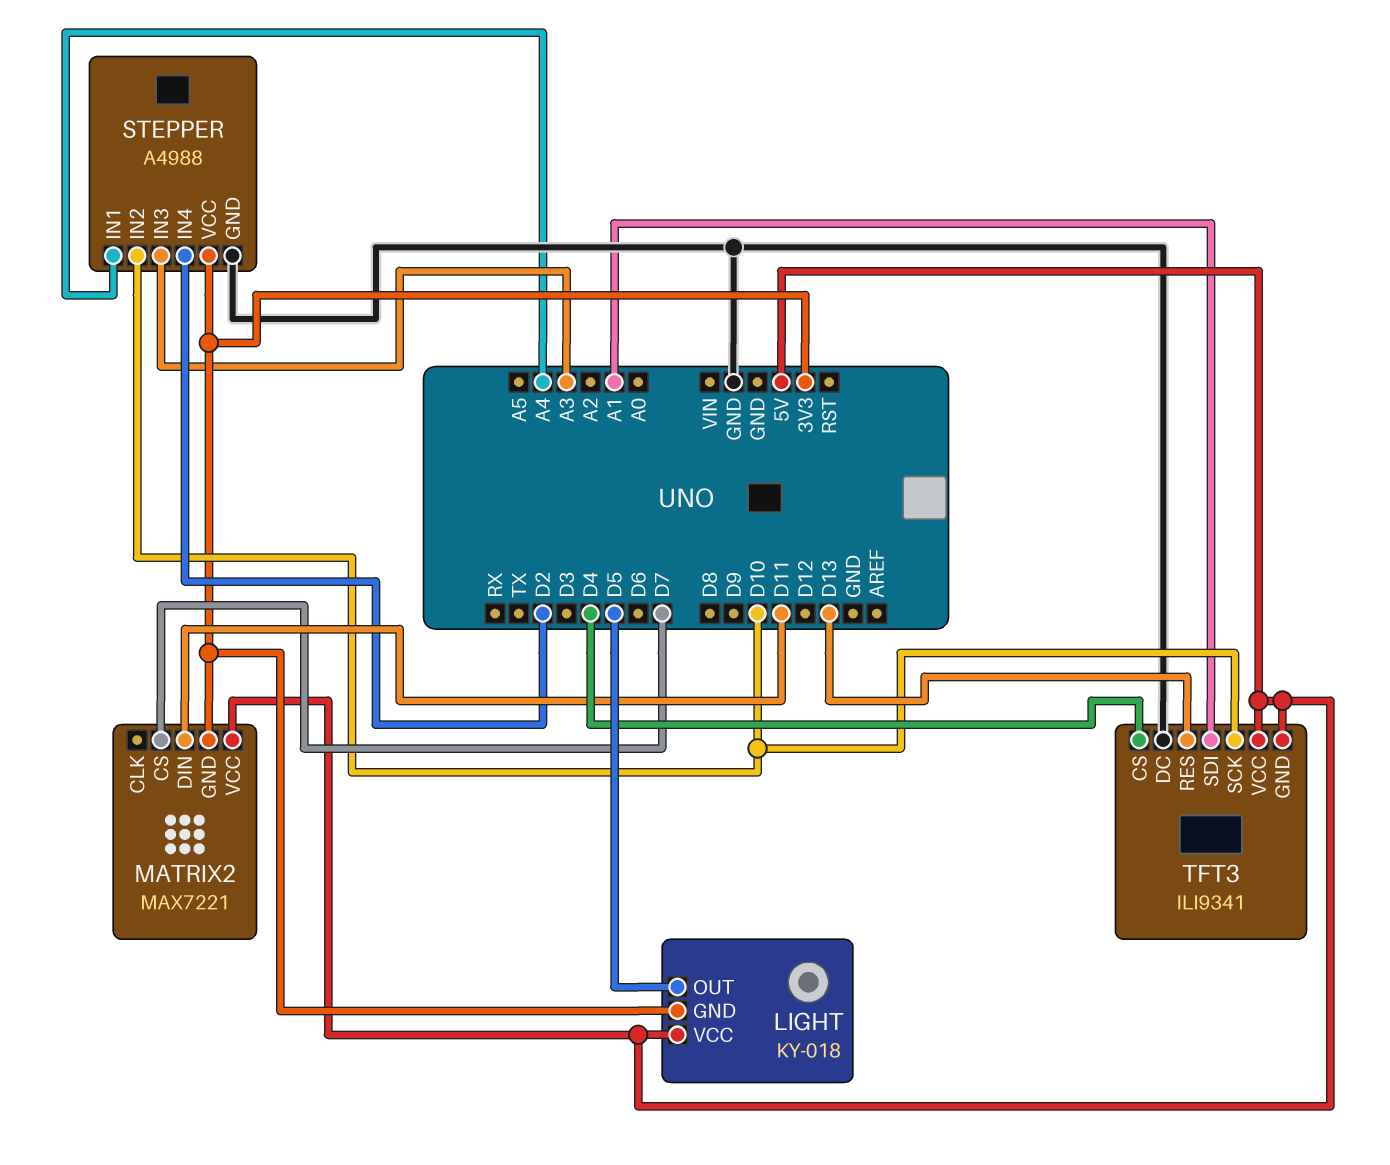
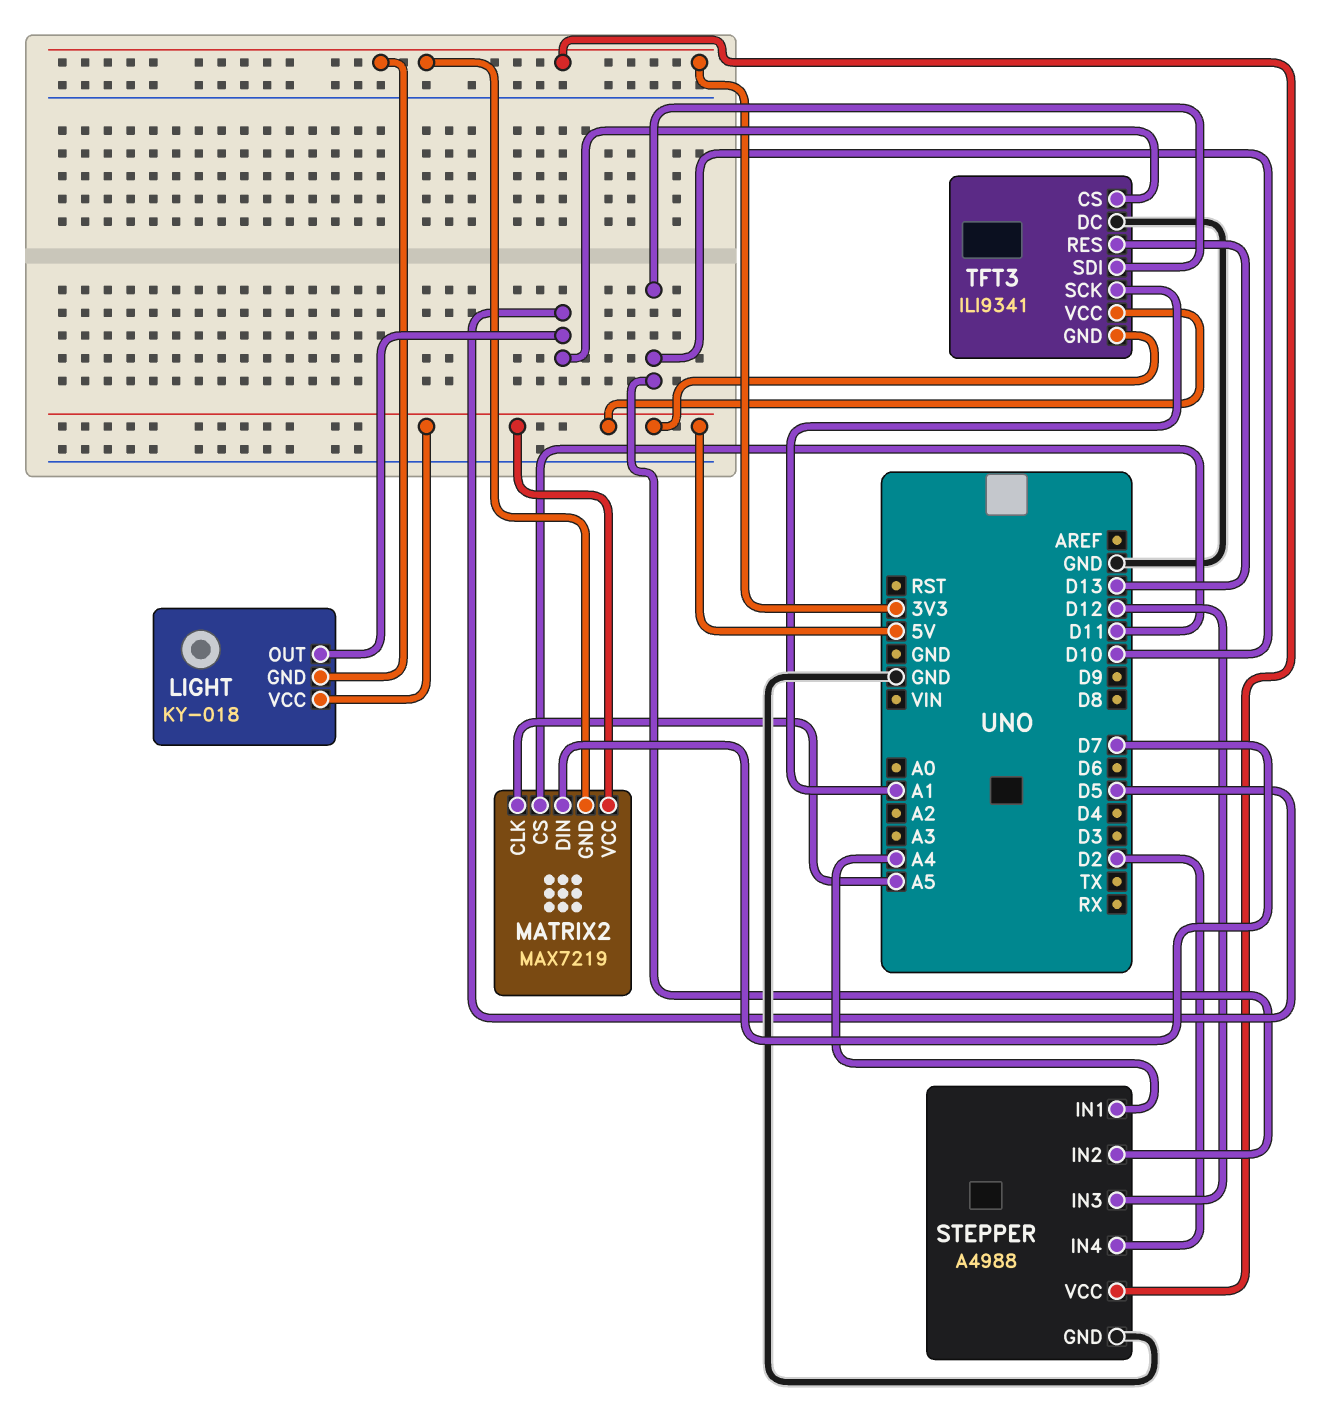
MATRIX2: MAX7221 -> MAX7219
MATRIX2 pin CLK: none -> A5
MATRIX2 pin CS: D7 -> D11
MATRIX2 pin DIN: D11 -> D7
STEPPER pin IN3: A3 -> D12
TFT3 pin CS: D4 -> D5
TFT3 pin SCK: D10 -> A1
TFT3 pin SDI: A1 -> D10

